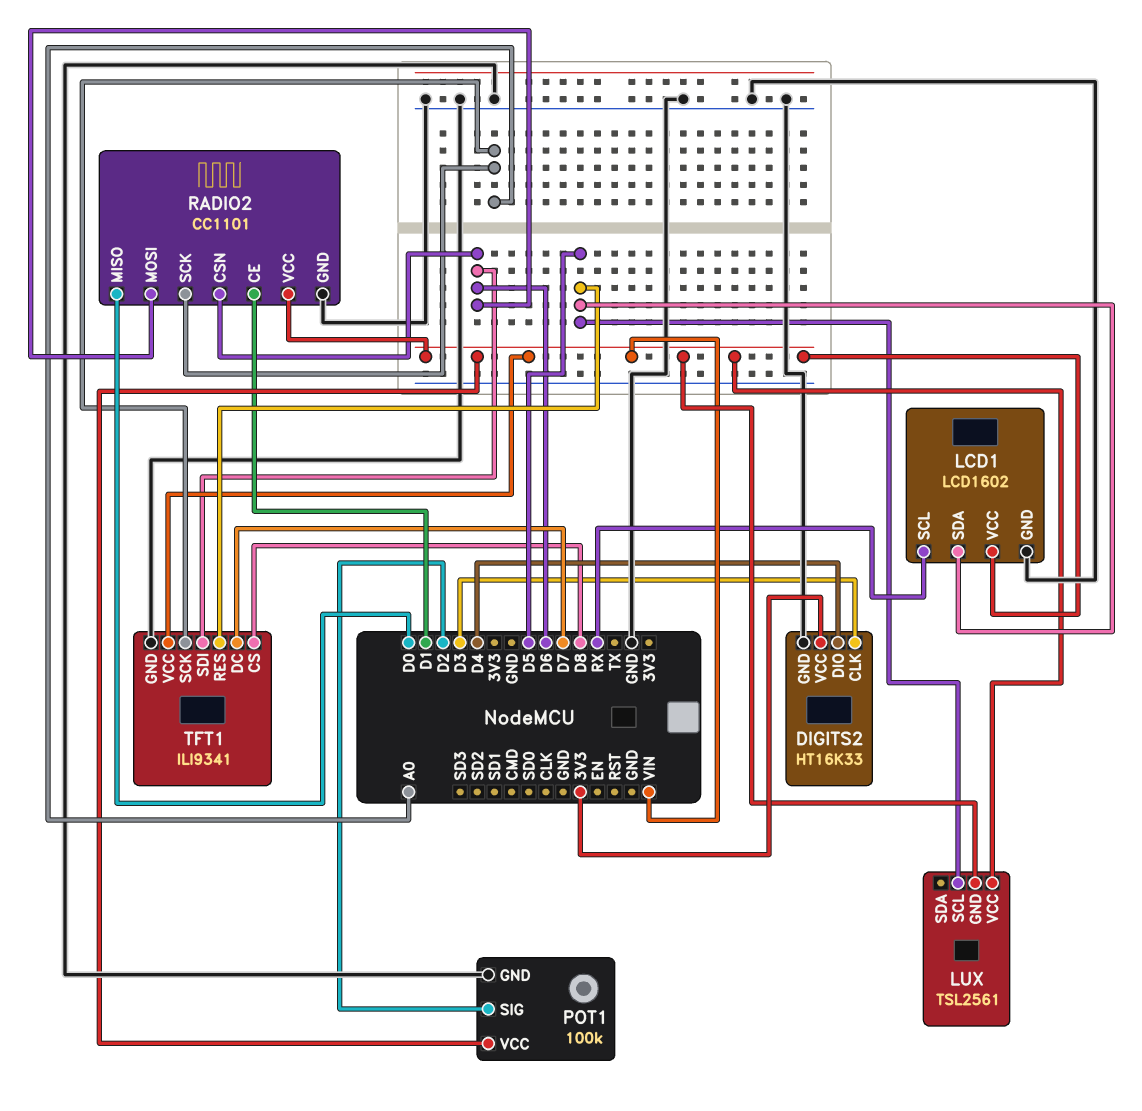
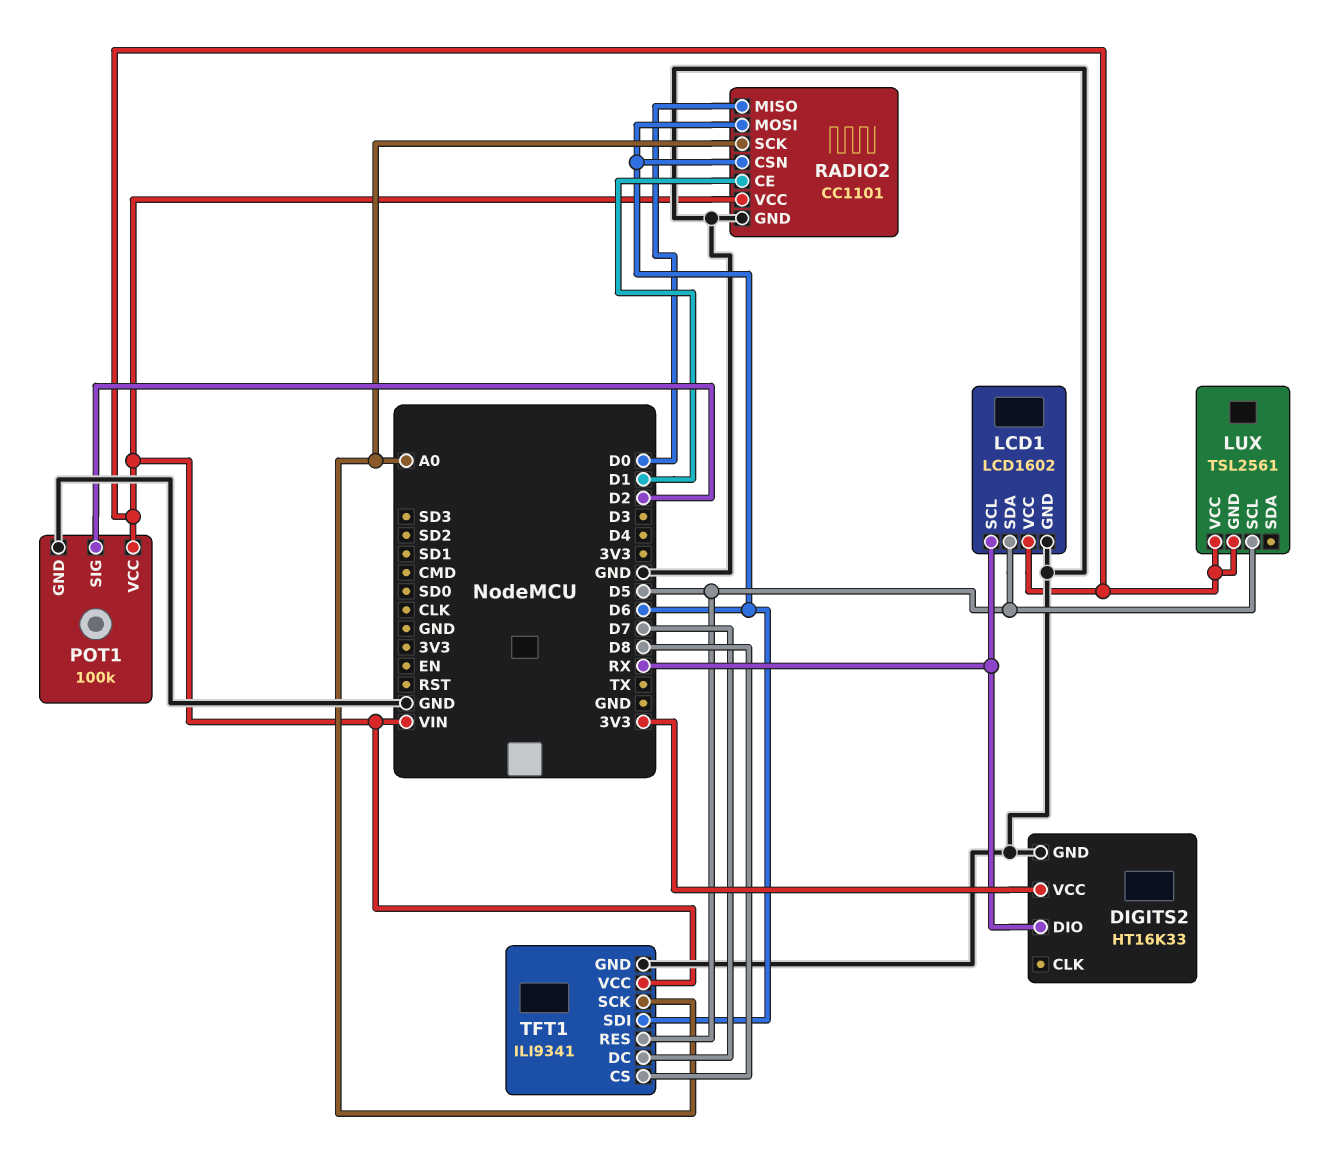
DIGITS2 pin CLK: D3 -> none
DIGITS2 pin DIO: D4 -> RX

